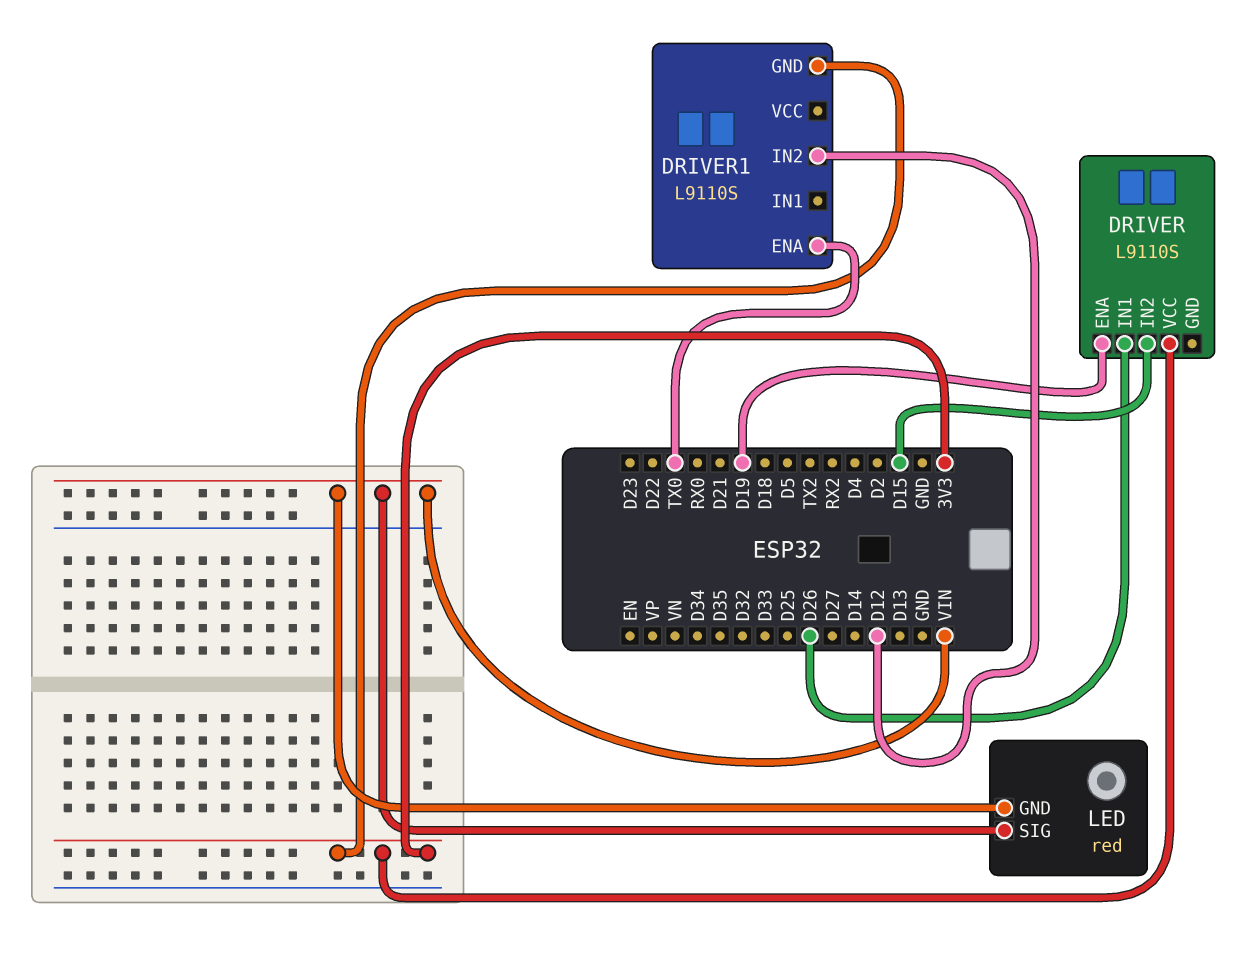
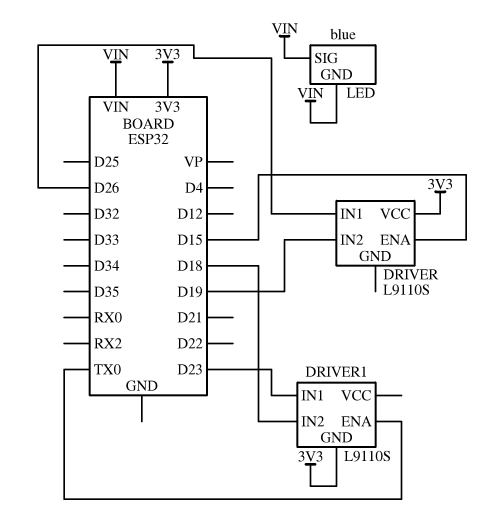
DRIVER pin ENA: D19 -> D15
DRIVER pin IN2: D15 -> D19
DRIVER1 pin IN1: none -> D23
DRIVER1 pin IN2: D12 -> D18
LED: red -> blue

